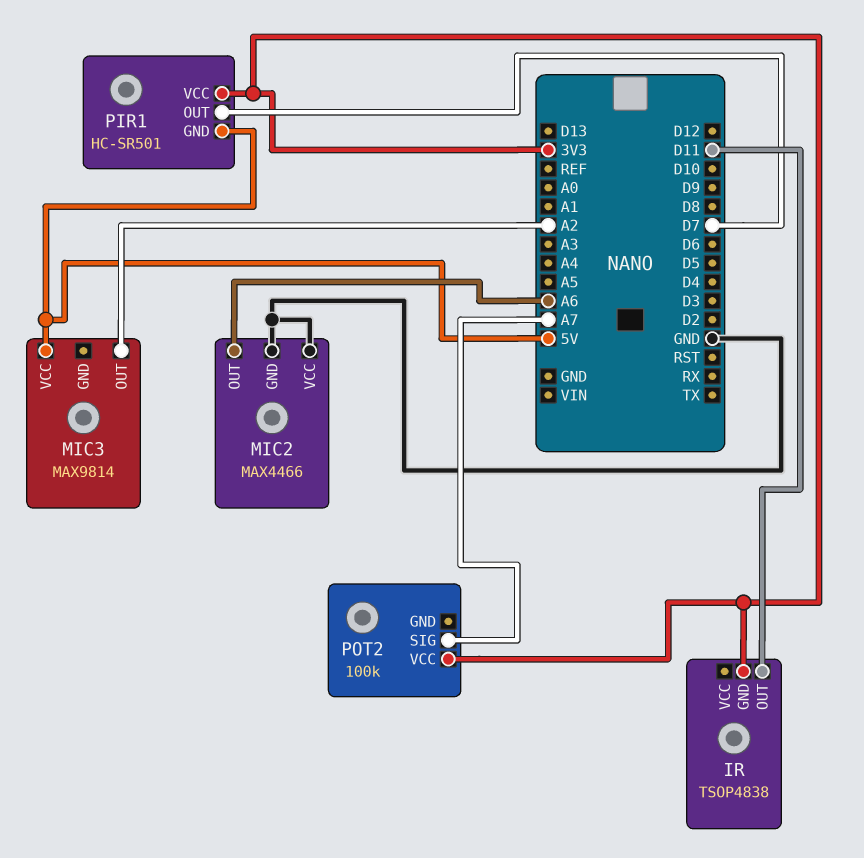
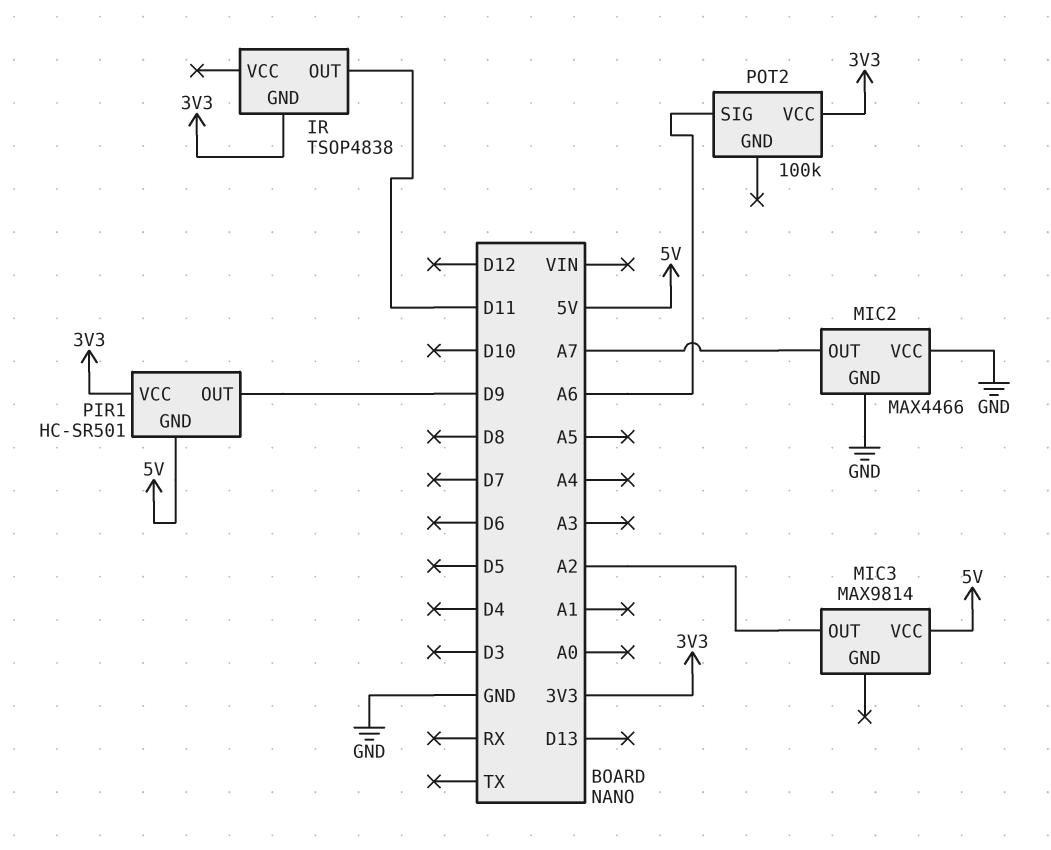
MIC2 pin OUT: A6 -> A7
PIR1 pin OUT: D7 -> D9
POT2 pin SIG: A7 -> A6

